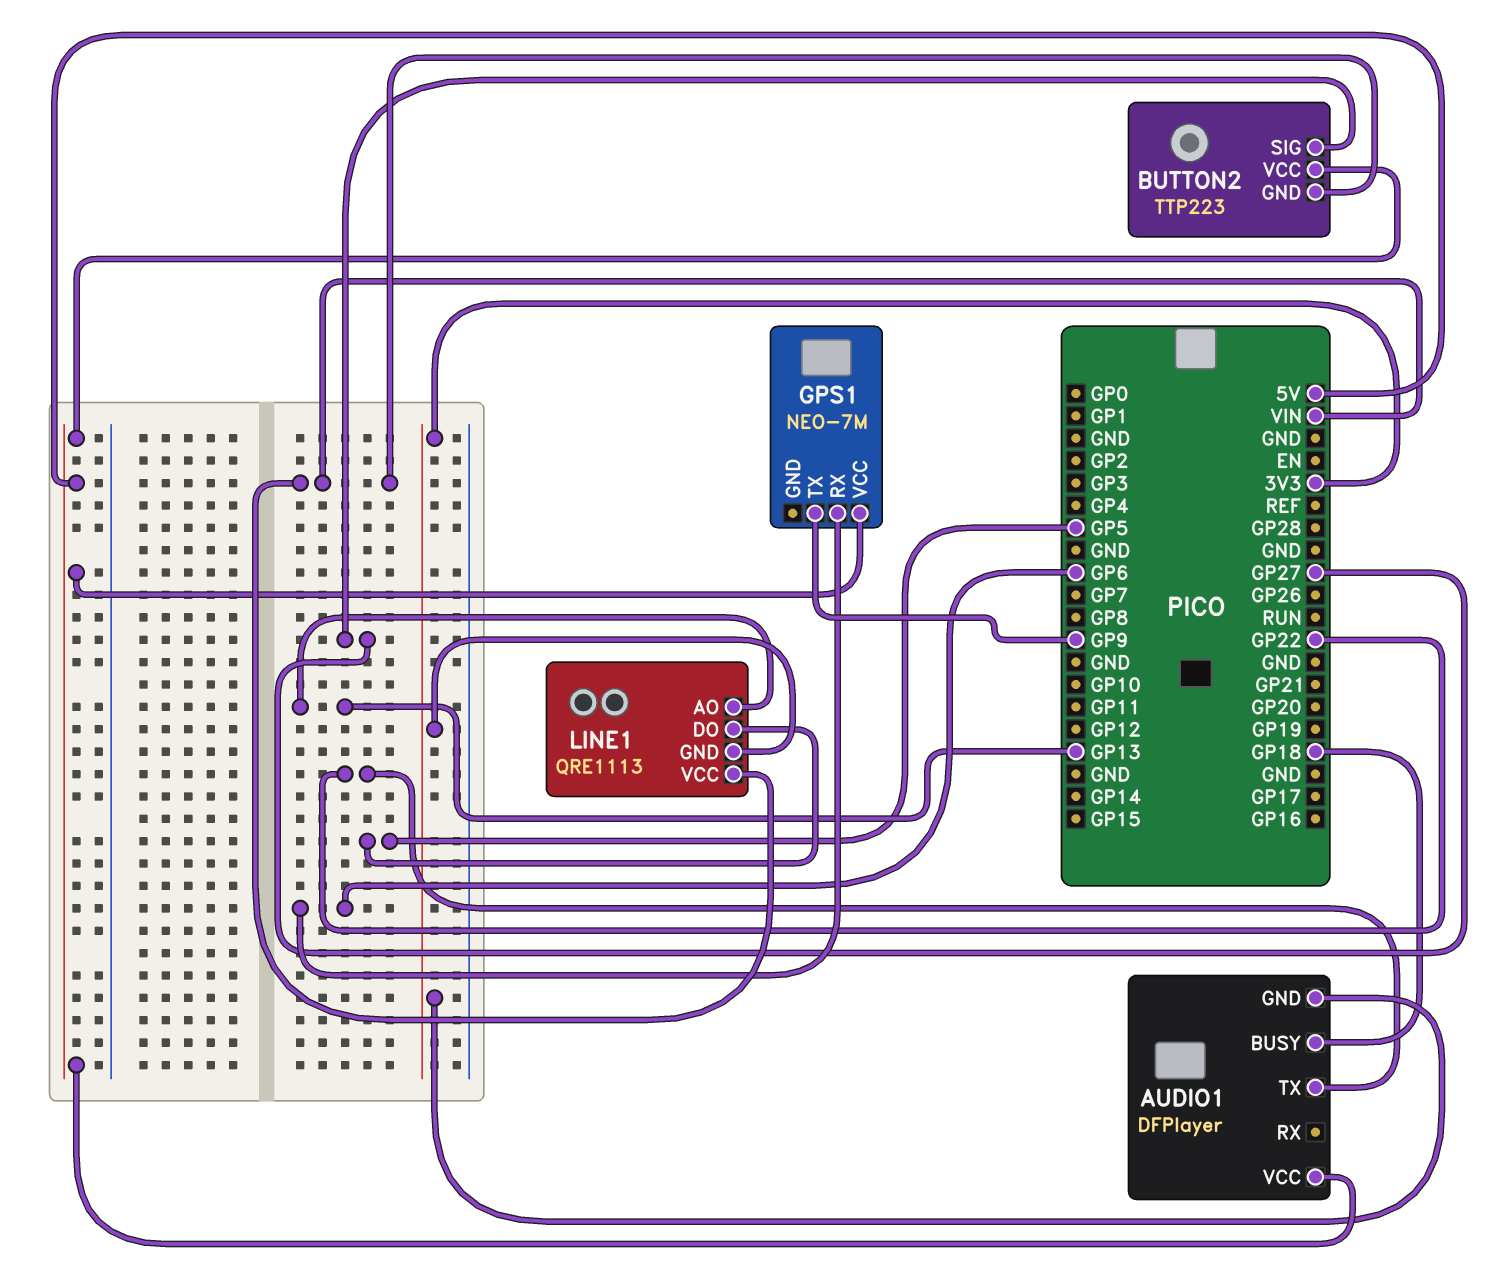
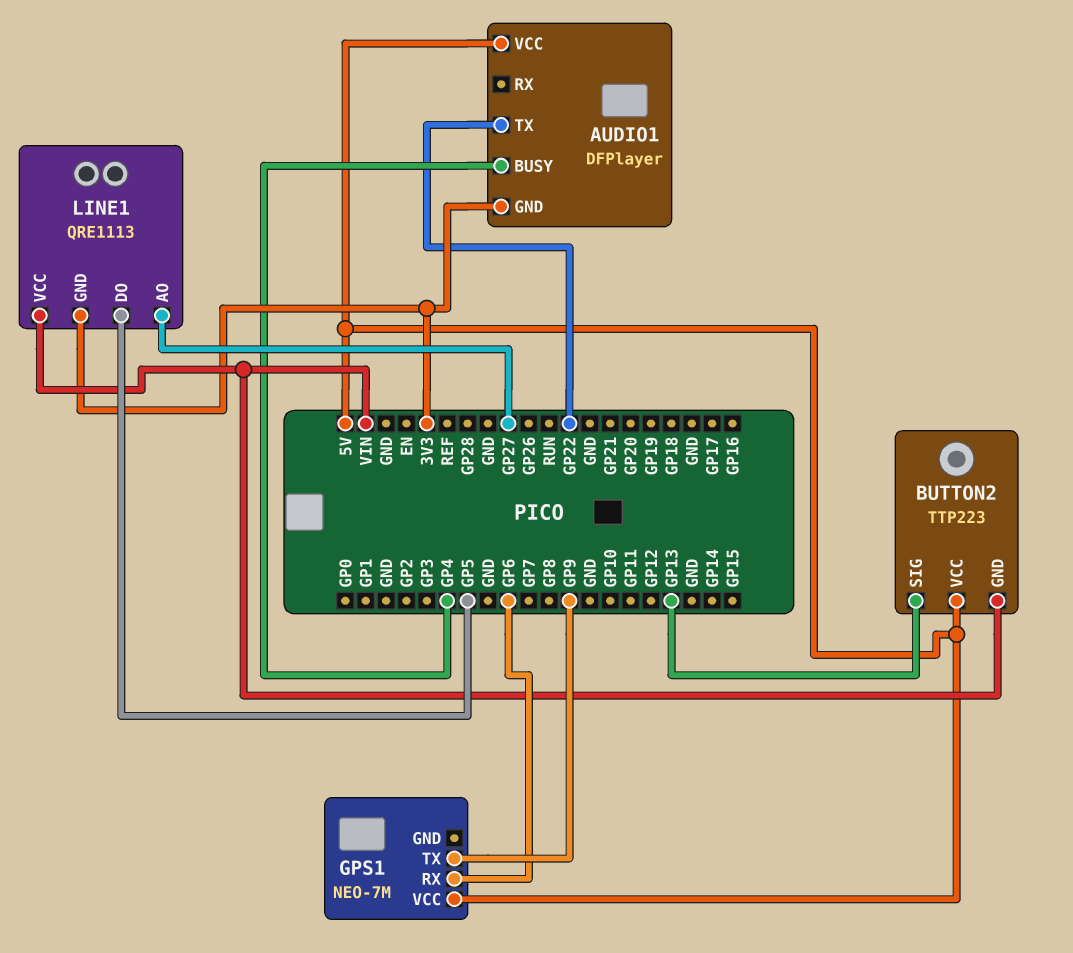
AUDIO1 pin BUSY: GP18 -> GP4
BUTTON2 pin SIG: GP27 -> GP13
LINE1 pin AO: GP13 -> GP27

